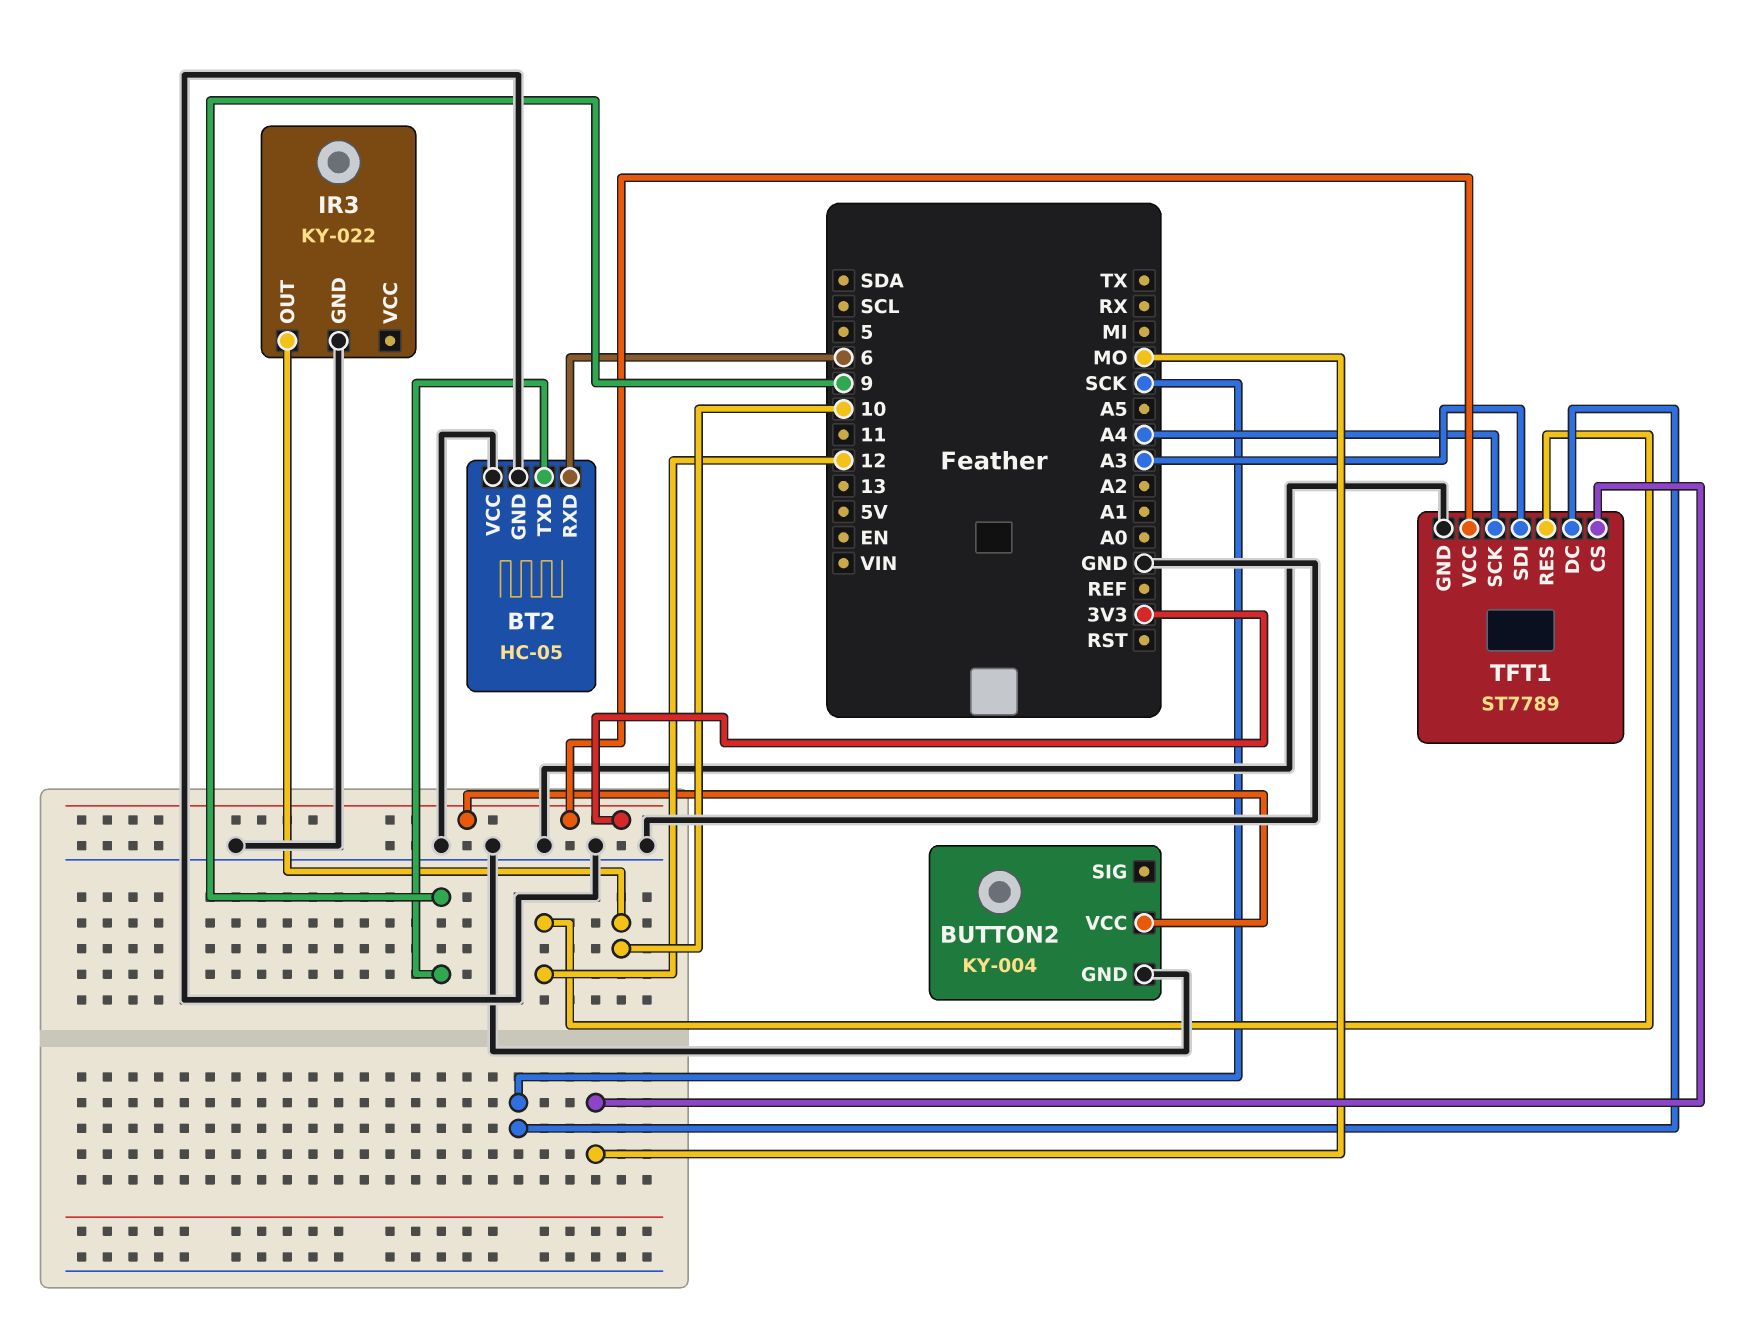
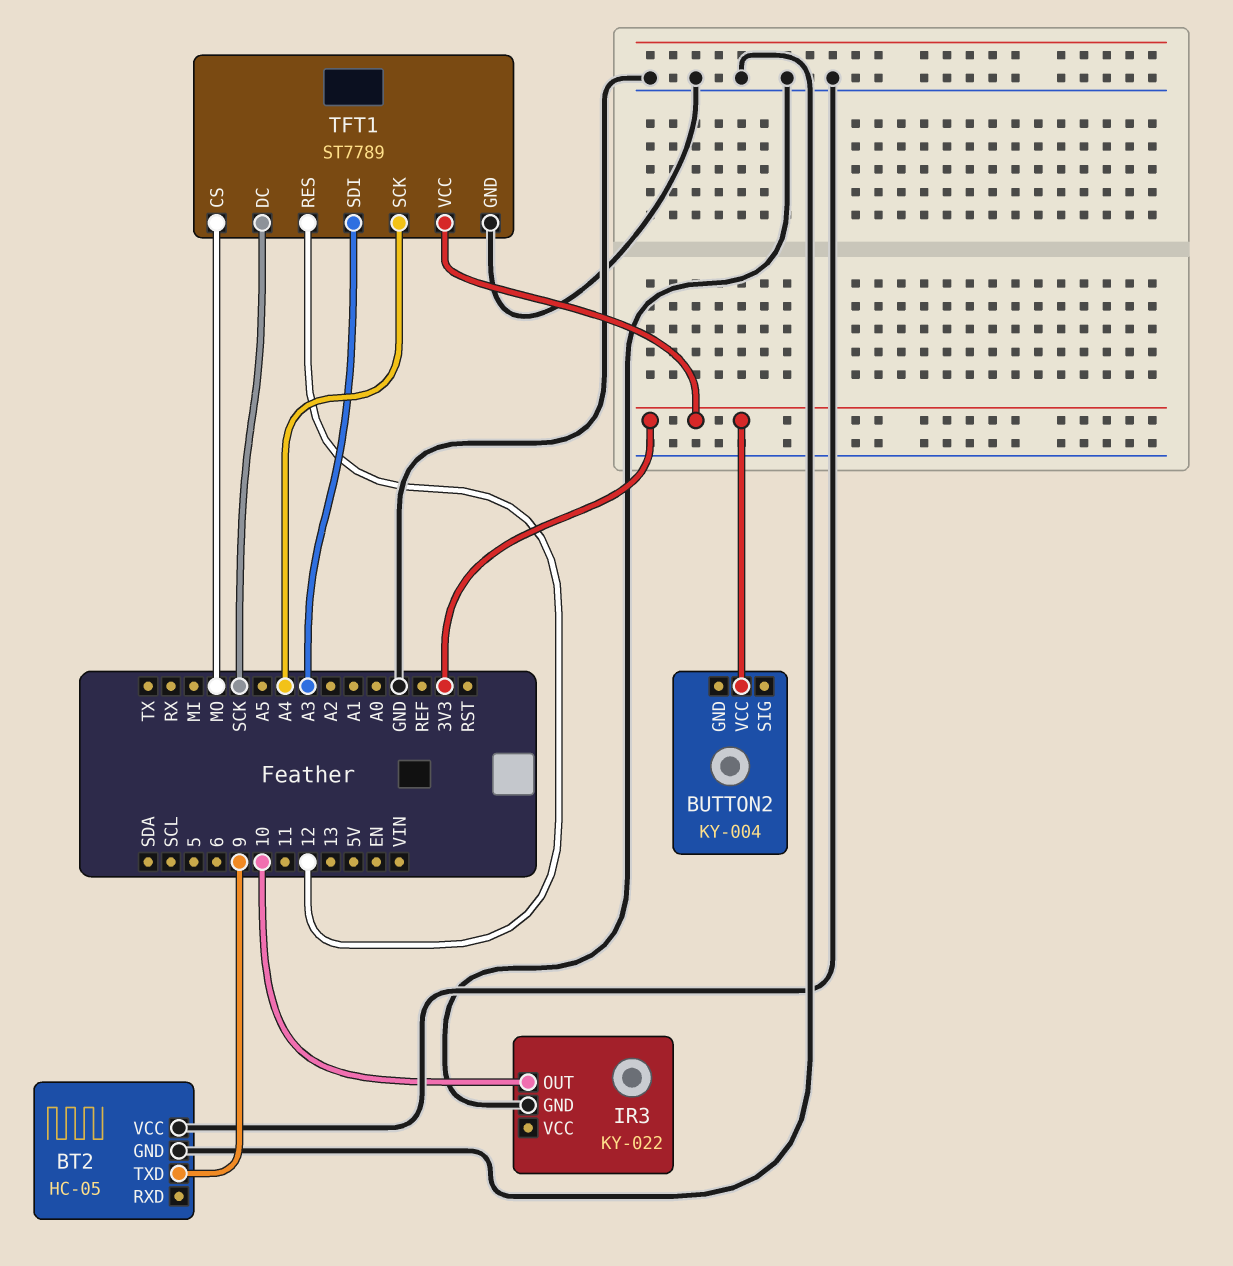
BT2 pin RXD: 6 -> none
BUTTON2 pin GND: GND -> none

